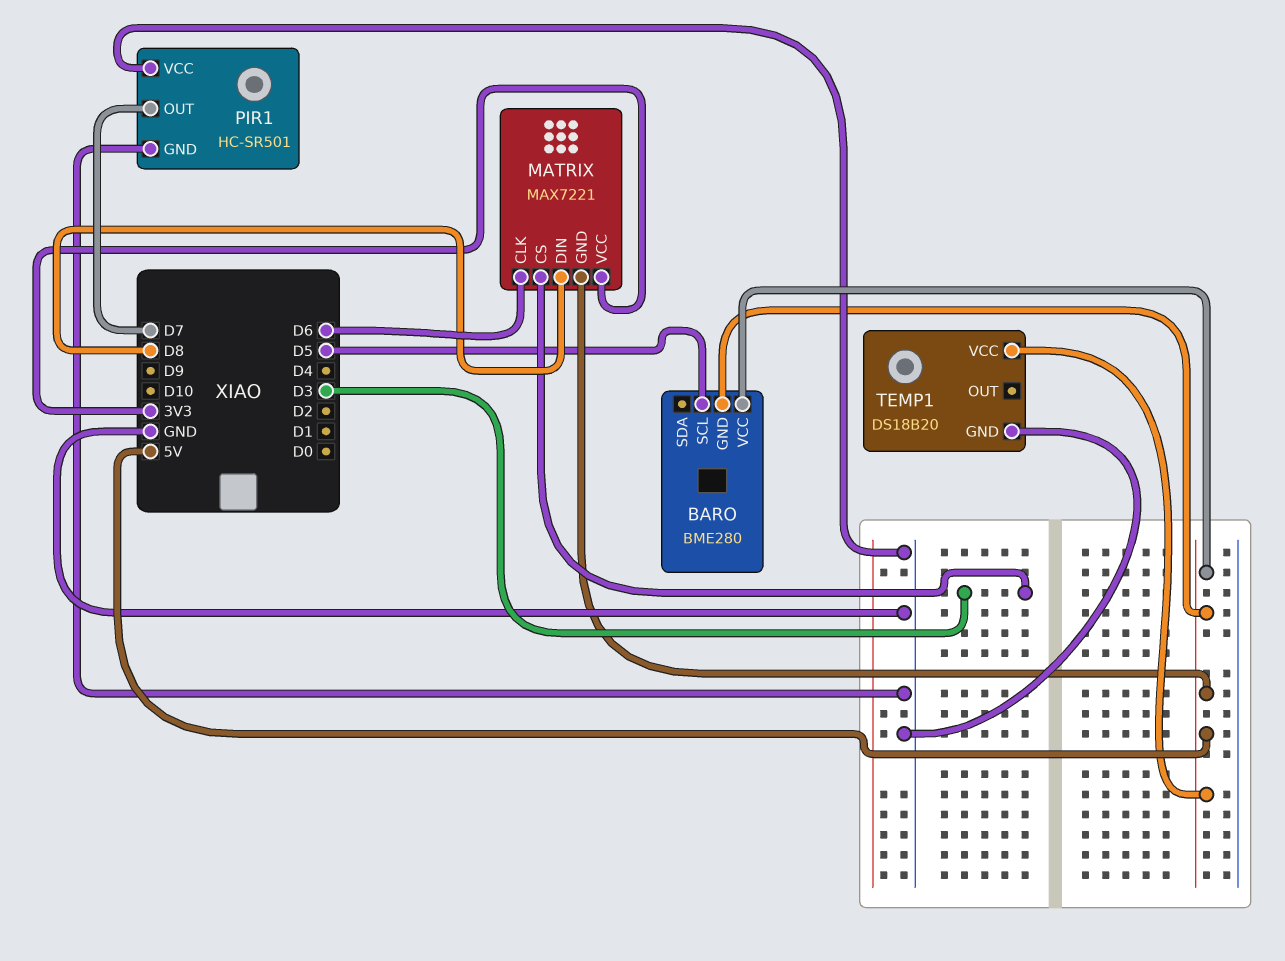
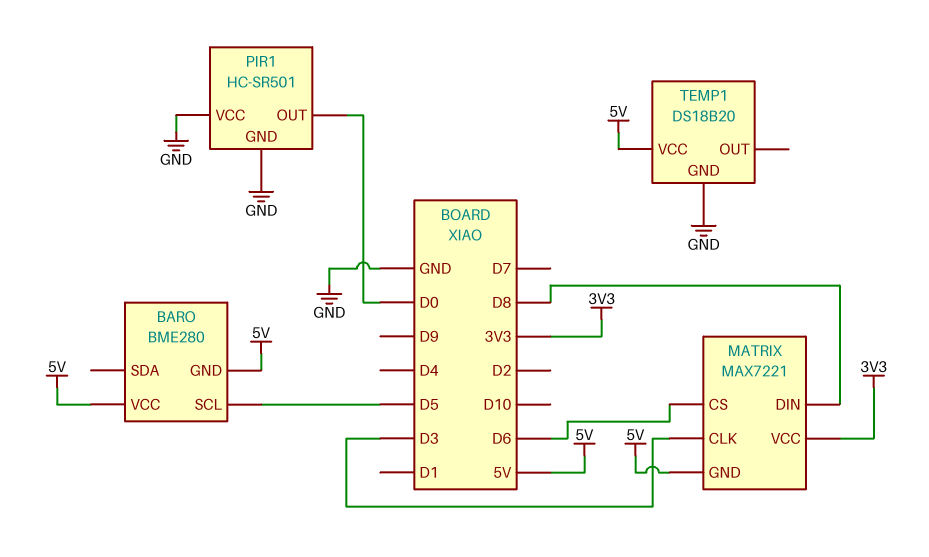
MATRIX pin CLK: D6 -> D3
MATRIX pin CS: D3 -> D6
PIR1 pin OUT: D7 -> D0

